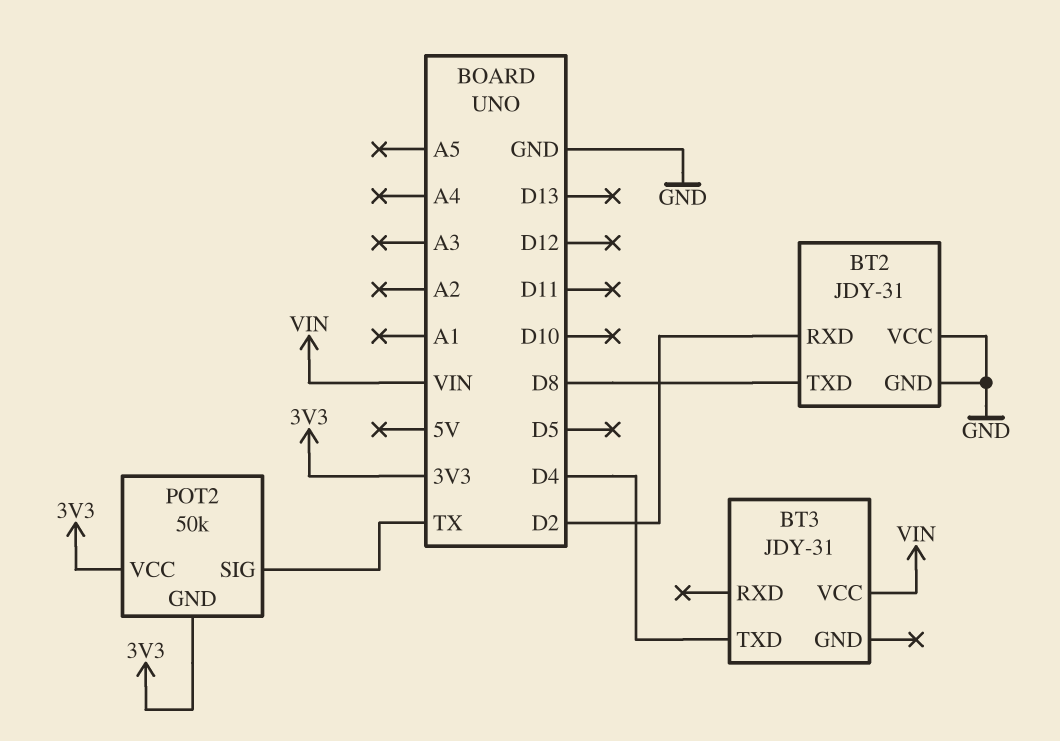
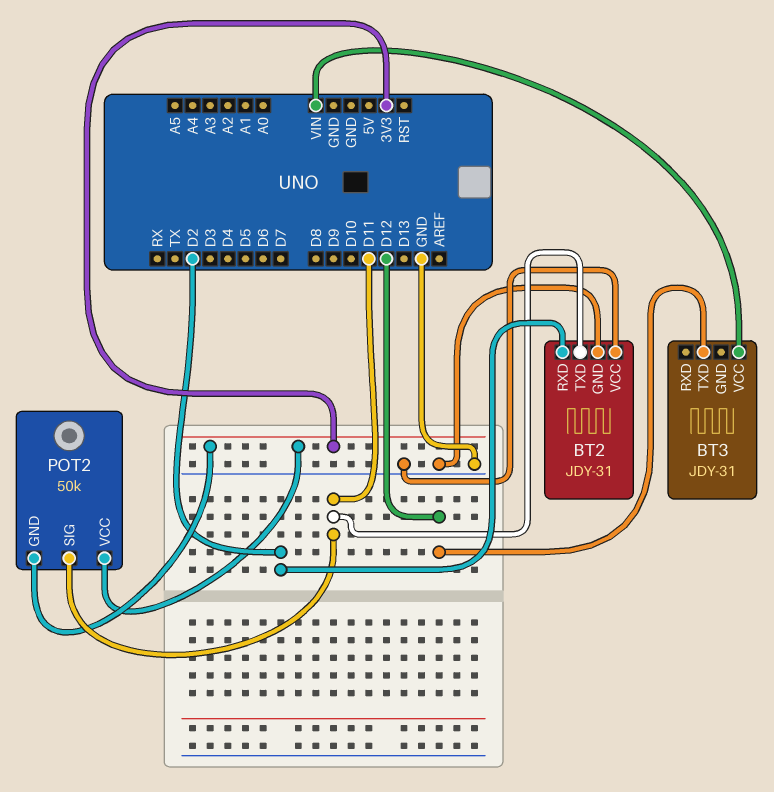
BT2 pin TXD: D8 -> D11
BT3 pin TXD: D4 -> D12
POT2 pin SIG: TX -> D11

